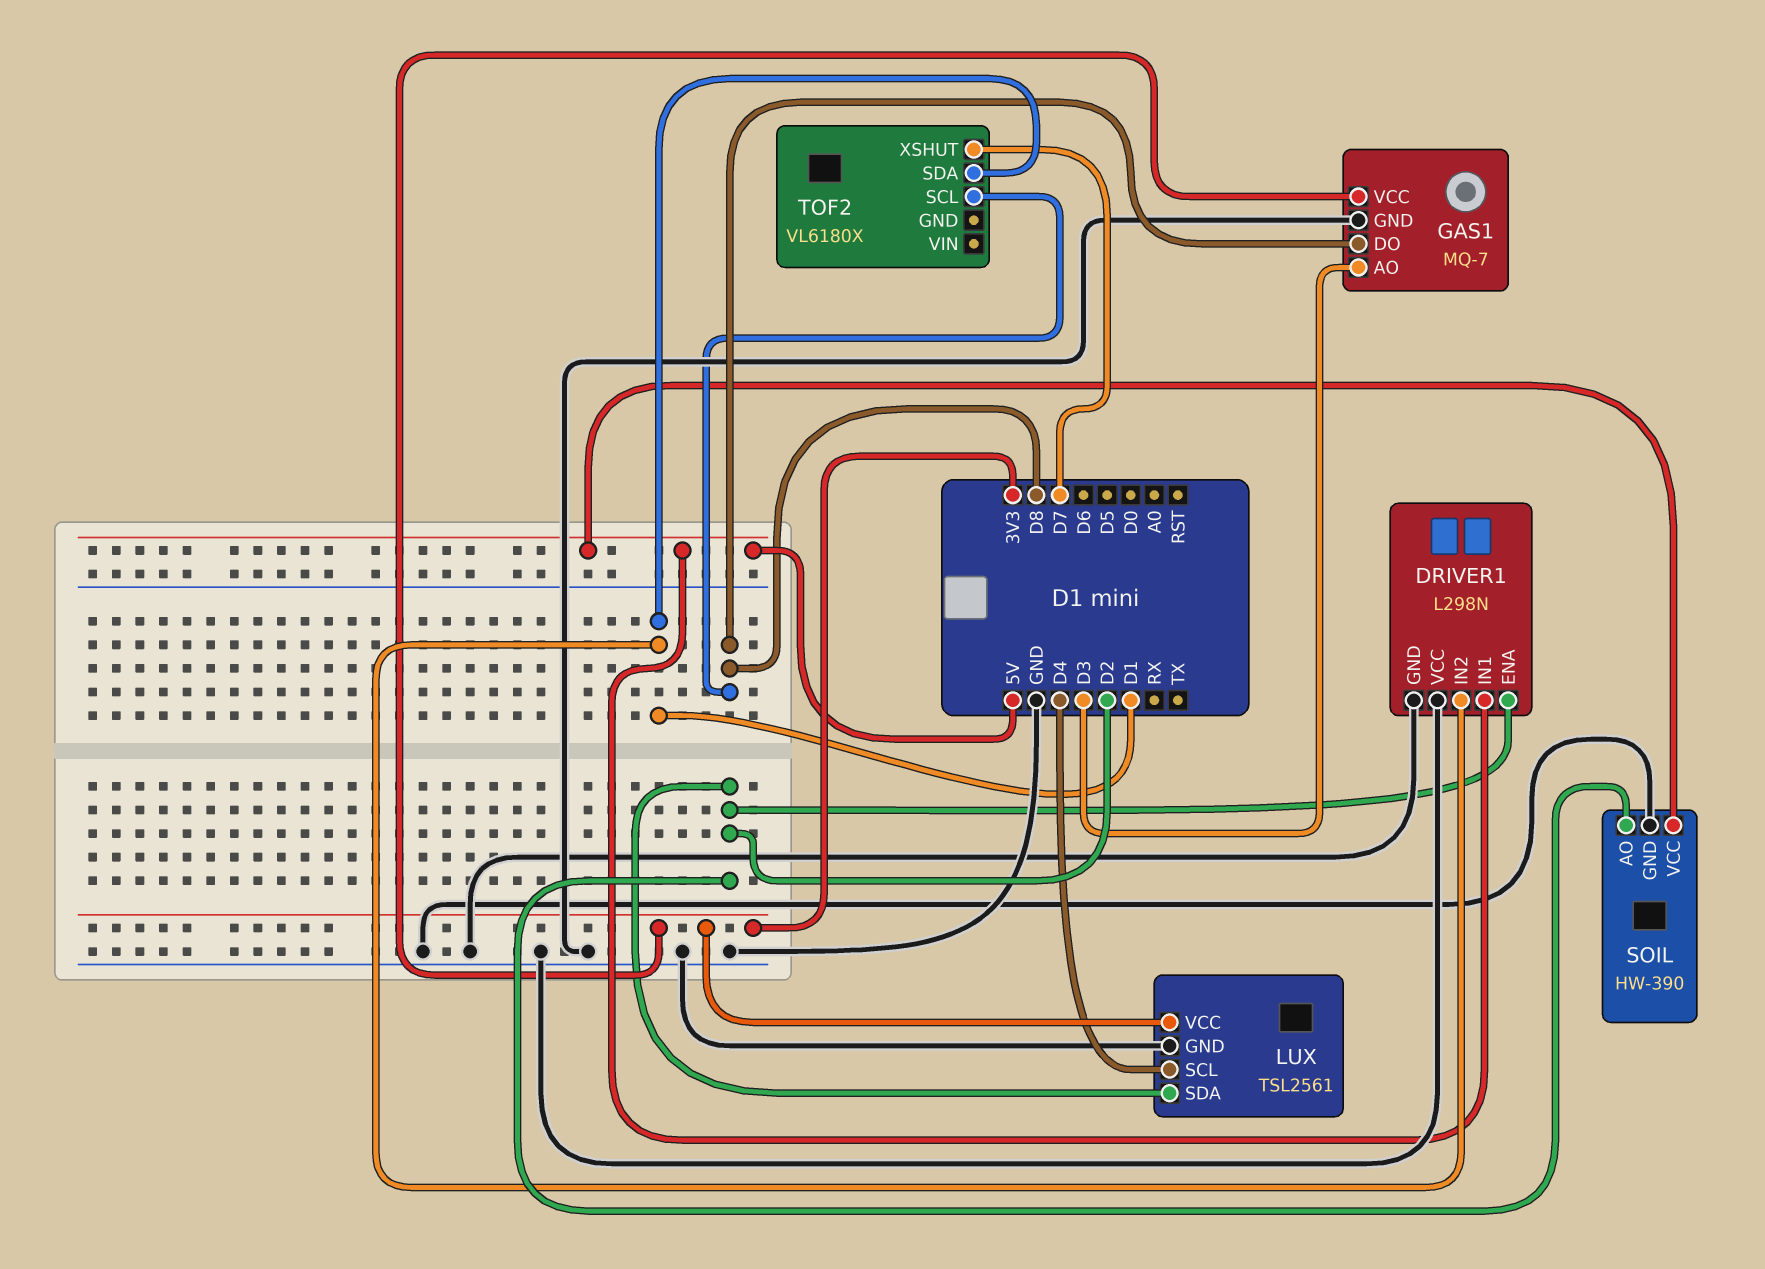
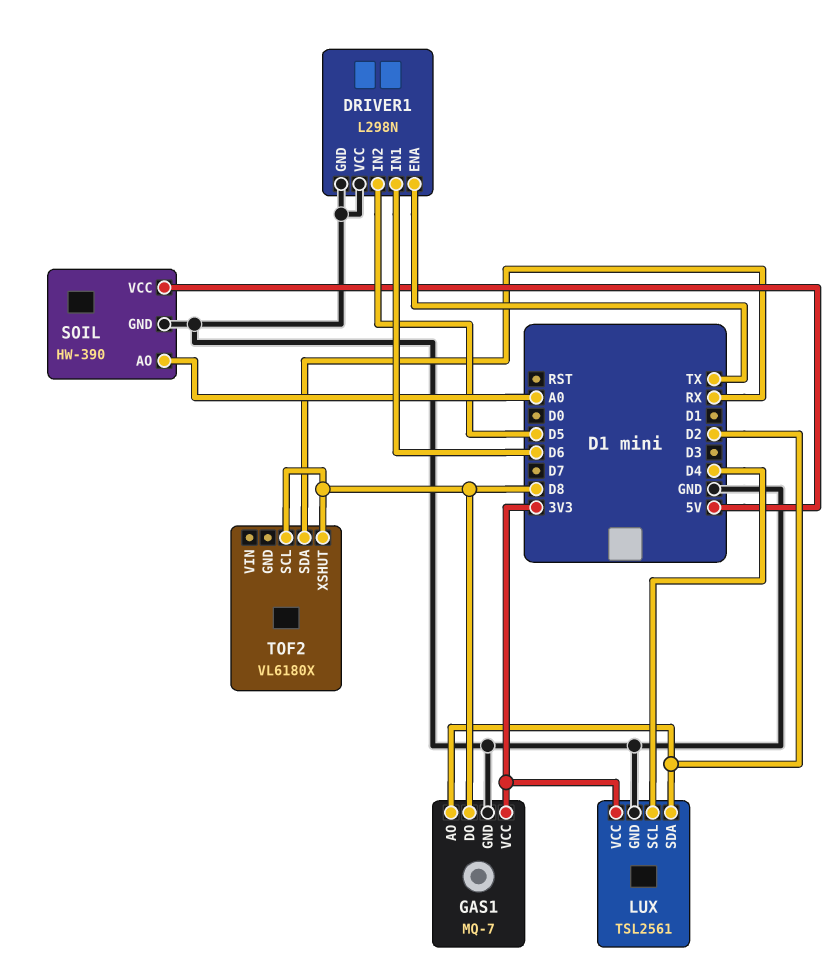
DRIVER1 pin ENA: D2 -> TX
DRIVER1 pin IN1: 5V -> D6
DRIVER1 pin IN2: D1 -> D5
GAS1 pin AO: D3 -> D2
SOIL pin AO: D2 -> A0
TOF2 pin SDA: D1 -> RX
TOF2 pin XSHUT: D7 -> D8

